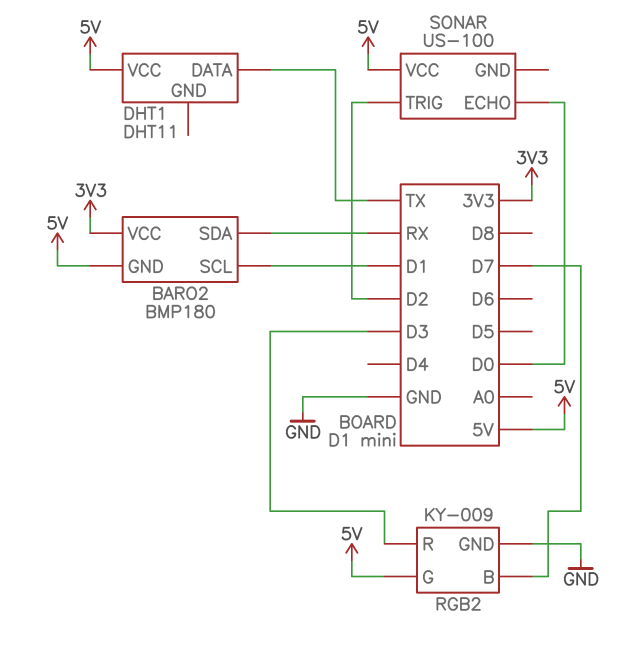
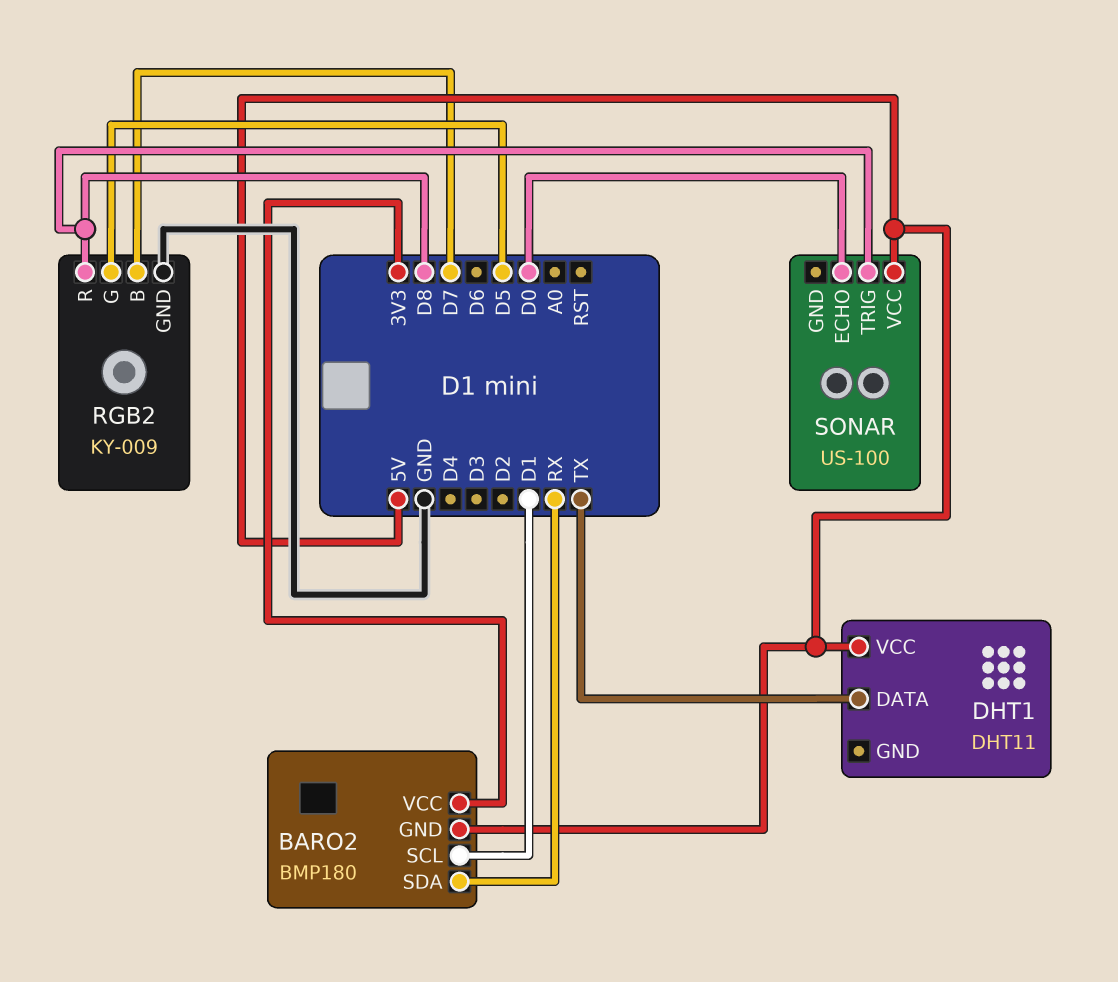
RGB2 pin G: 5V -> D5
RGB2 pin R: D3 -> D8
SONAR pin TRIG: D2 -> D8

